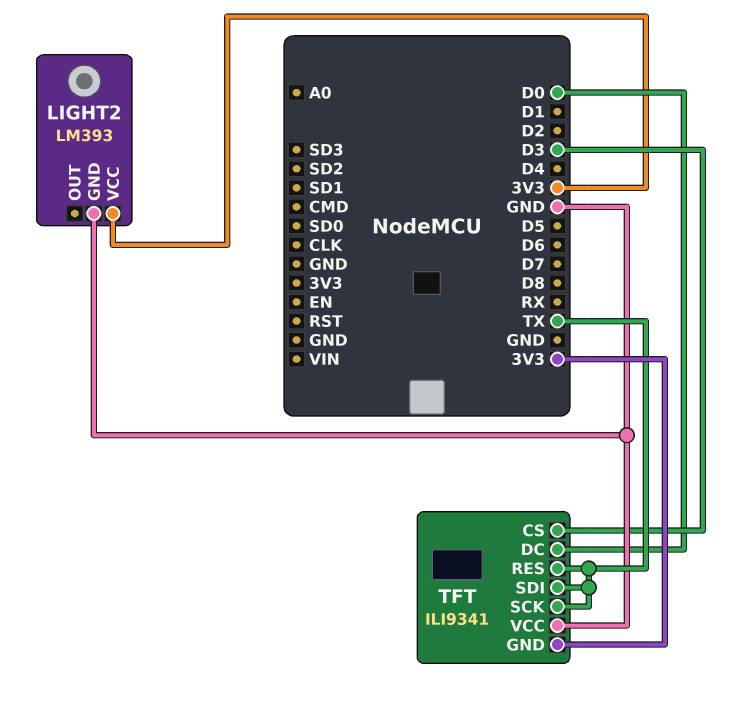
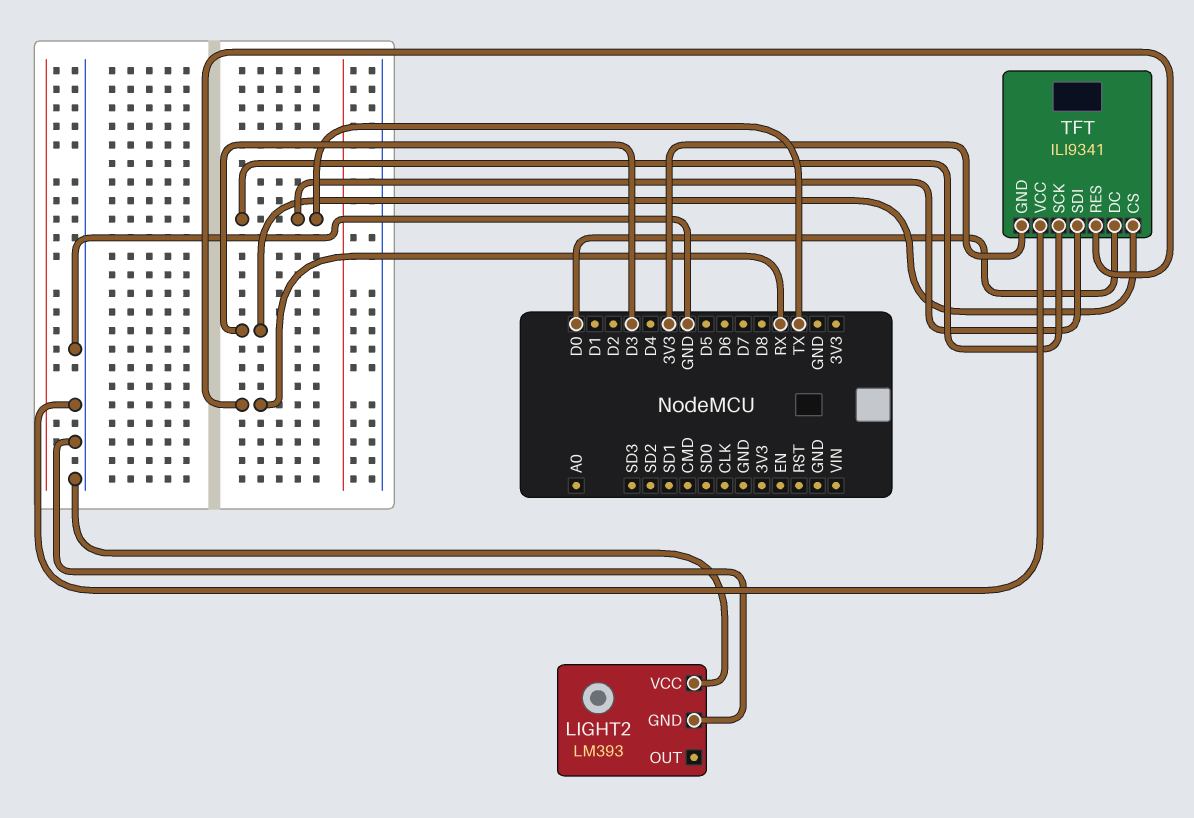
LIGHT2 pin VCC: 3V3 -> GND
TFT pin RES: TX -> RX

